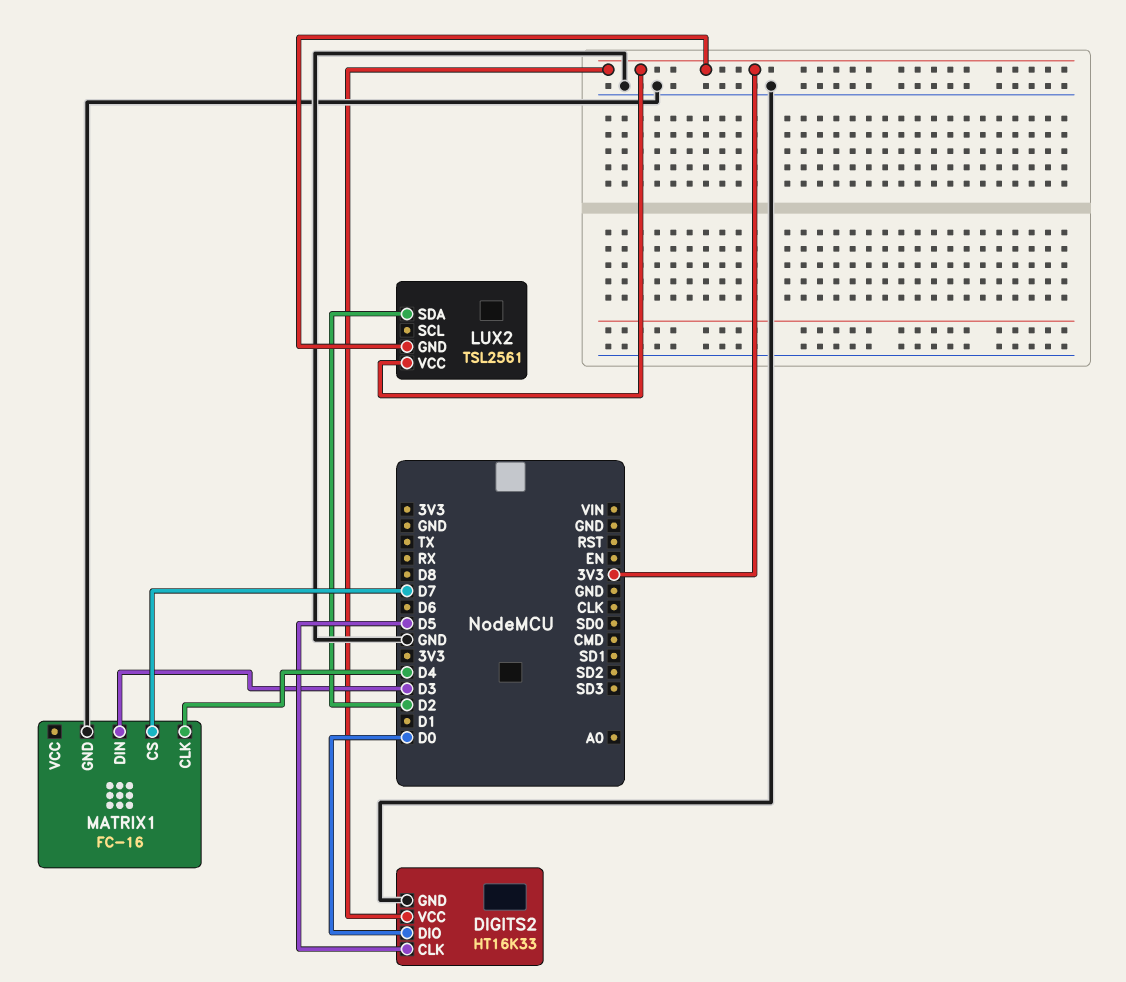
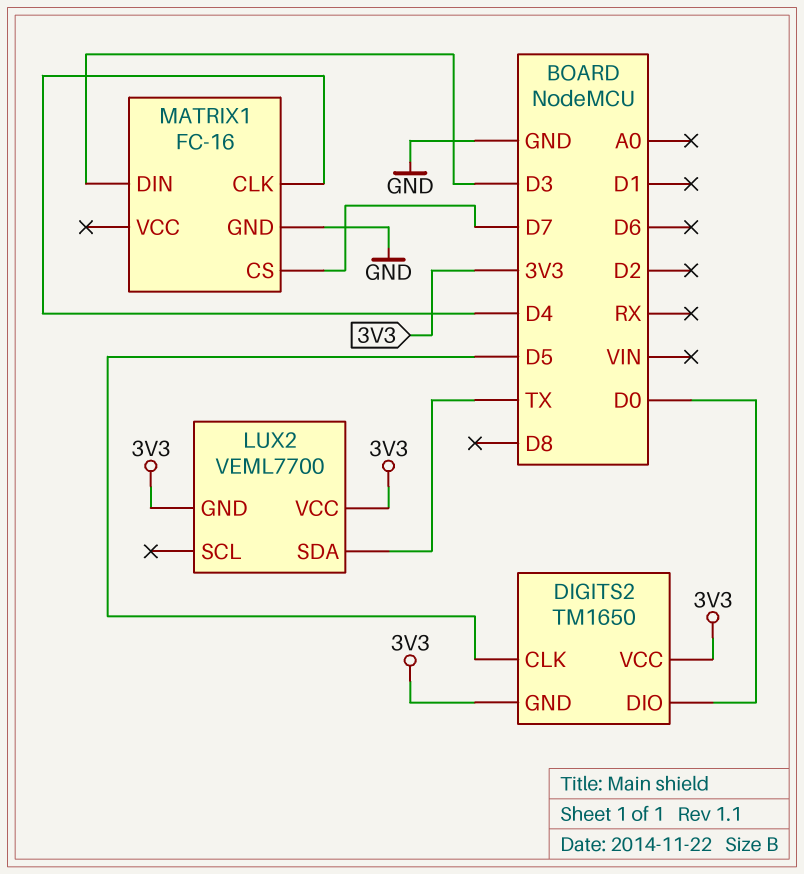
DIGITS2: HT16K33 -> TM1650
DIGITS2 pin GND: GND -> 3V3
LUX2: TSL2561 -> VEML7700
LUX2 pin SDA: D2 -> TX

